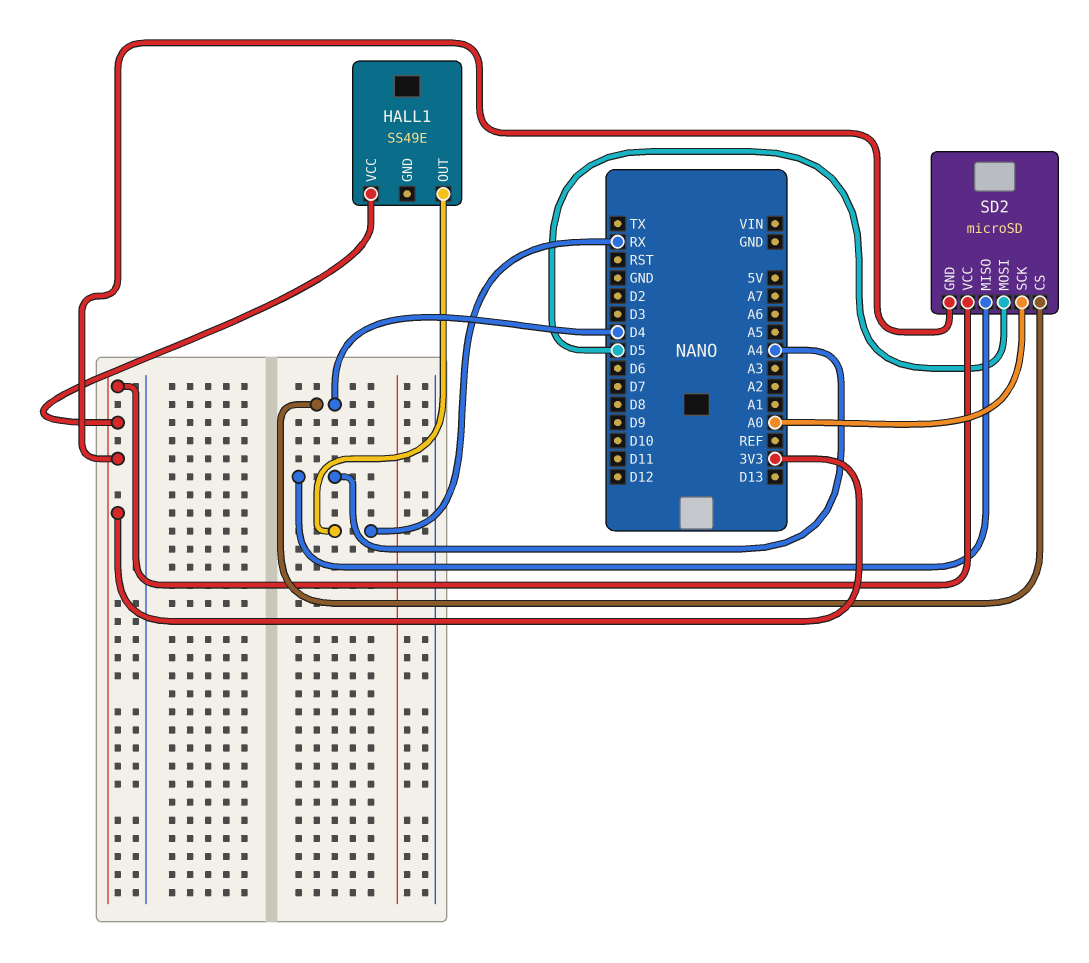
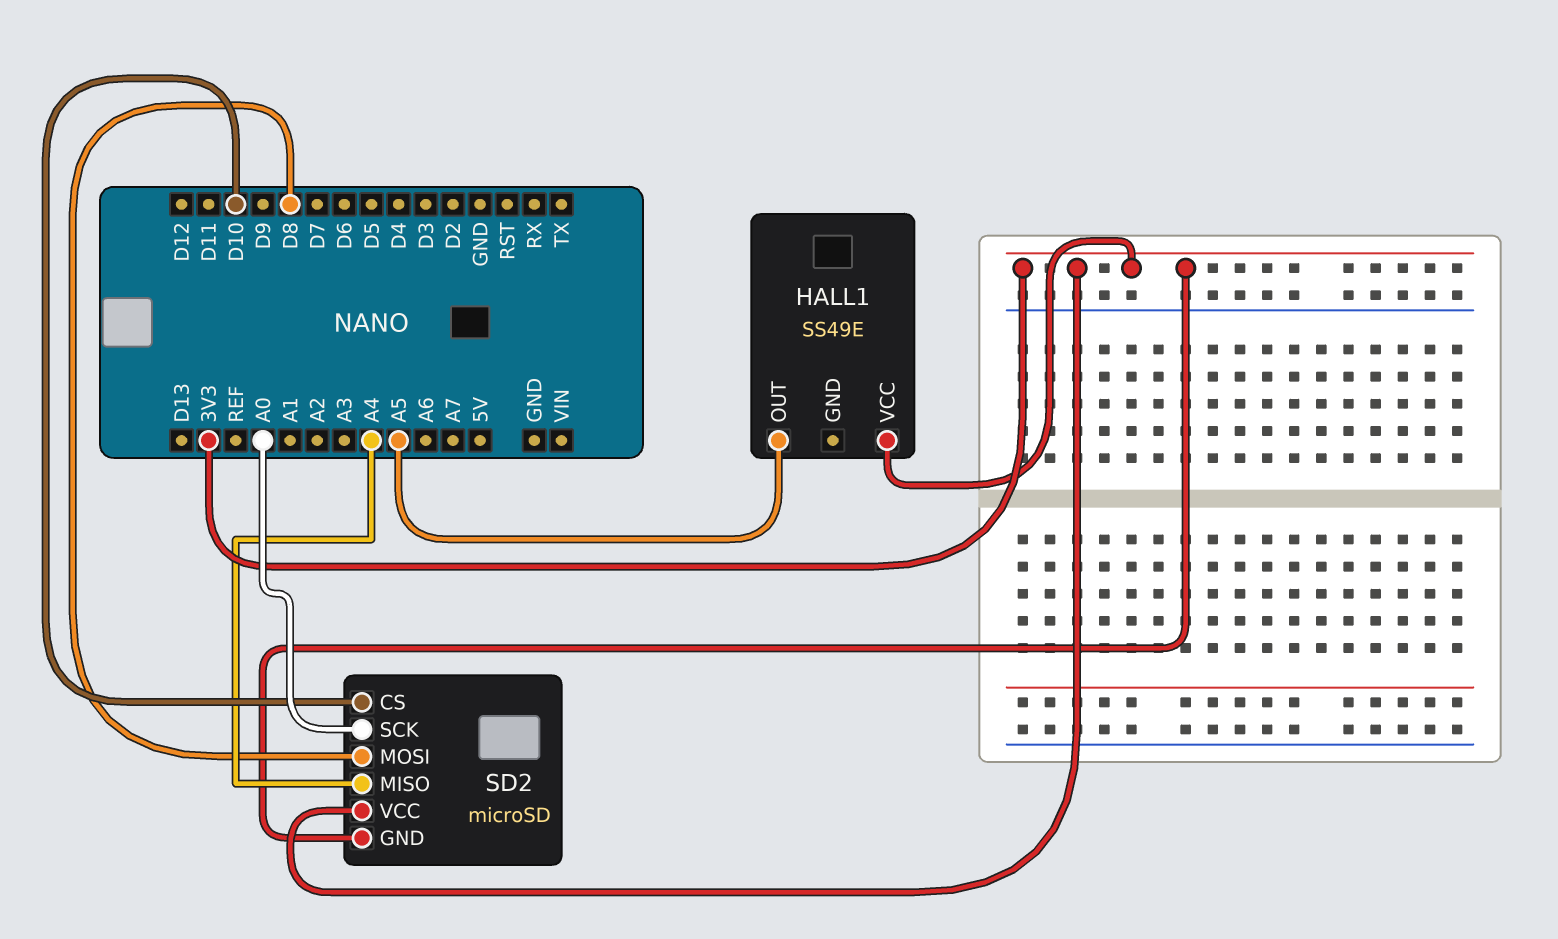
HALL1 pin OUT: RX -> A5
SD2 pin CS: D4 -> D10
SD2 pin MOSI: D5 -> D8

